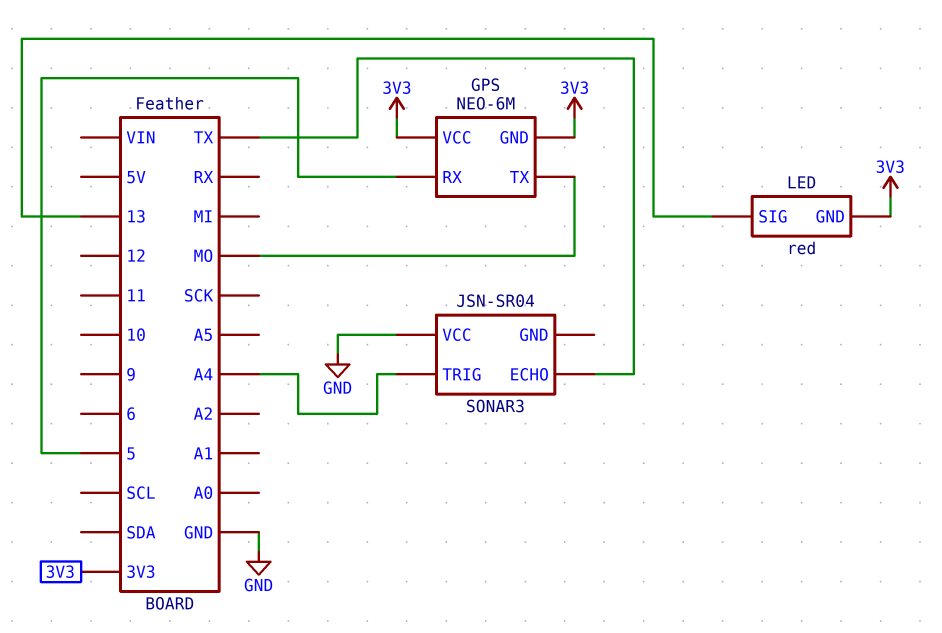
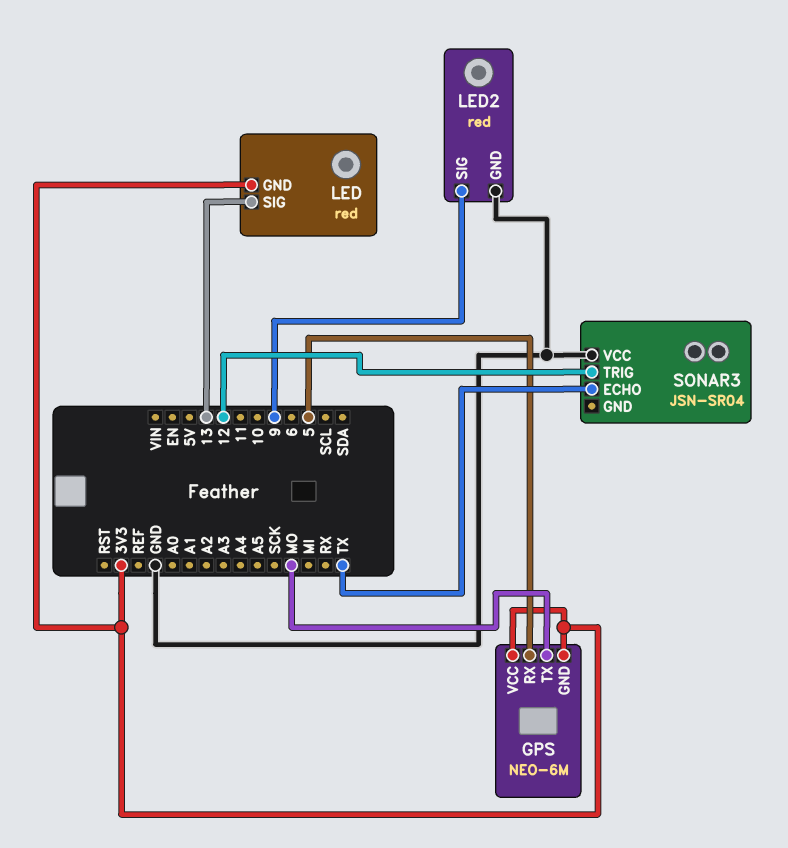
LED2: none -> red
LED2 pin GND: none -> GND
LED2 pin SIG: none -> 9
SONAR3 pin TRIG: A4 -> 12

